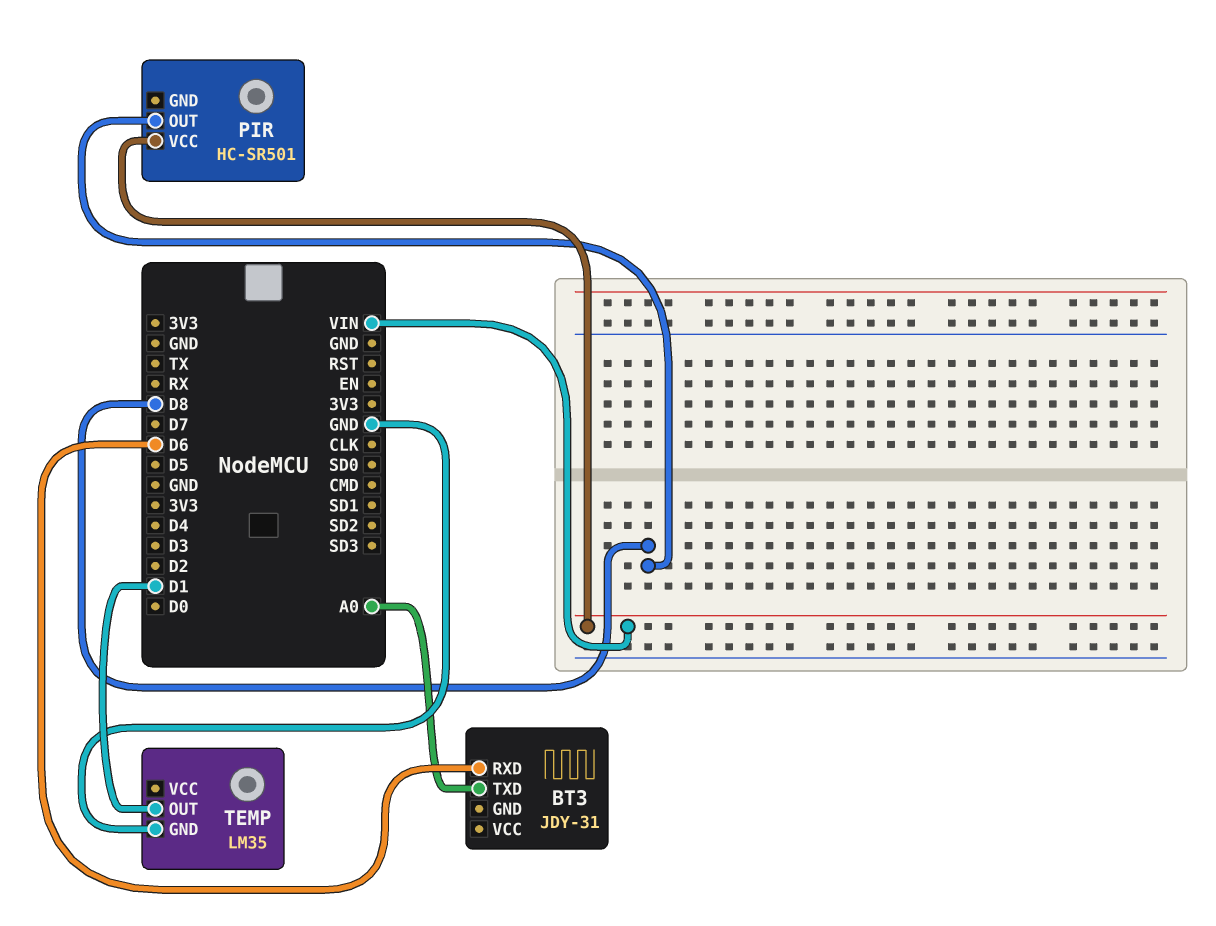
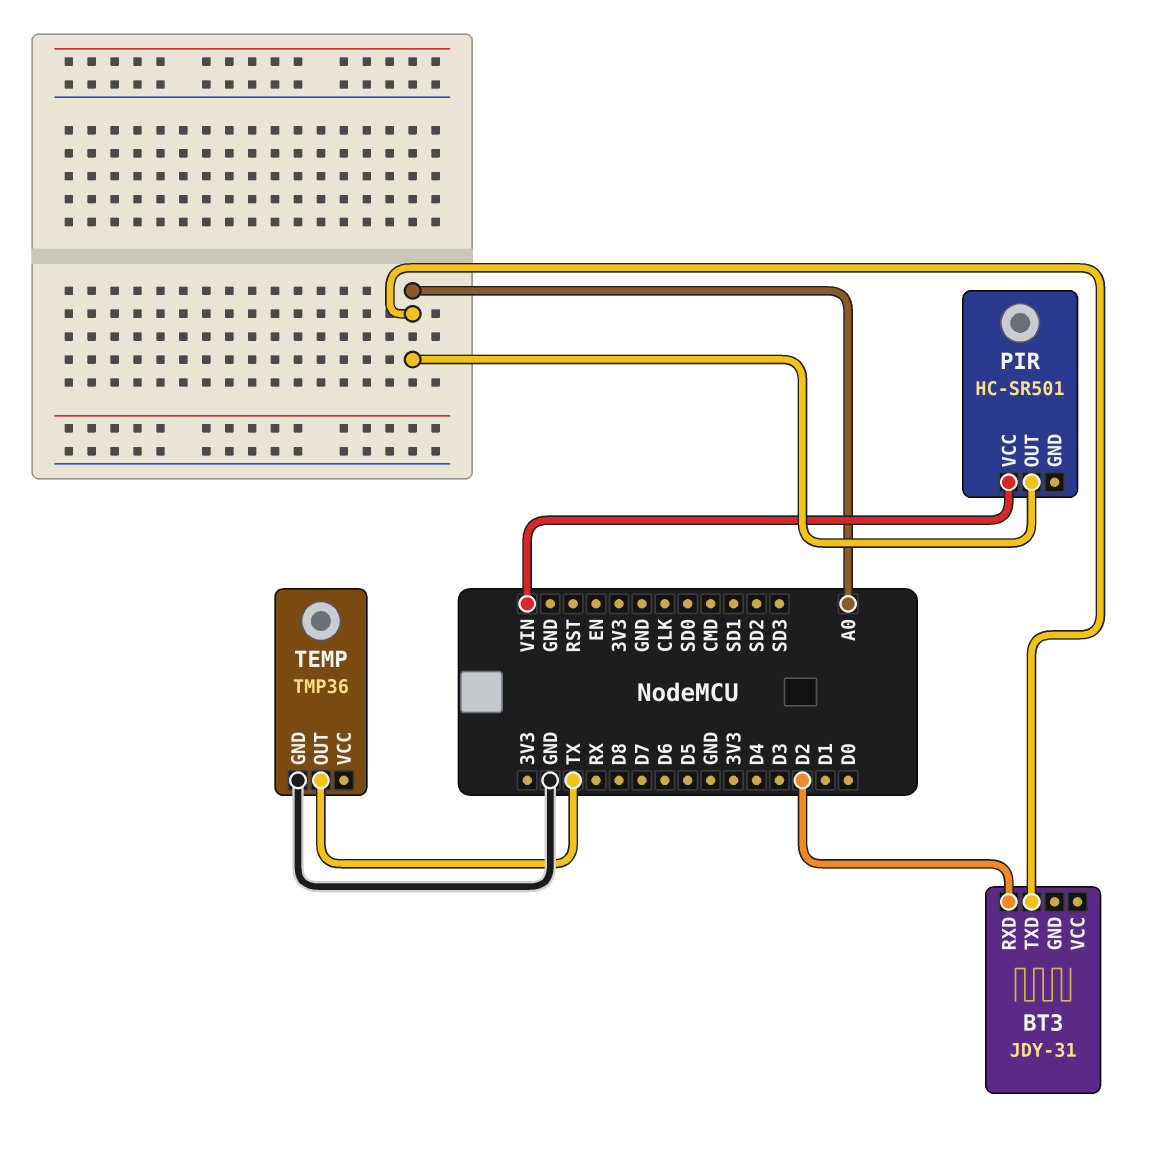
BT3 pin RXD: D6 -> D2
PIR pin OUT: D8 -> A0
TEMP: LM35 -> TMP36
TEMP pin OUT: D1 -> TX

